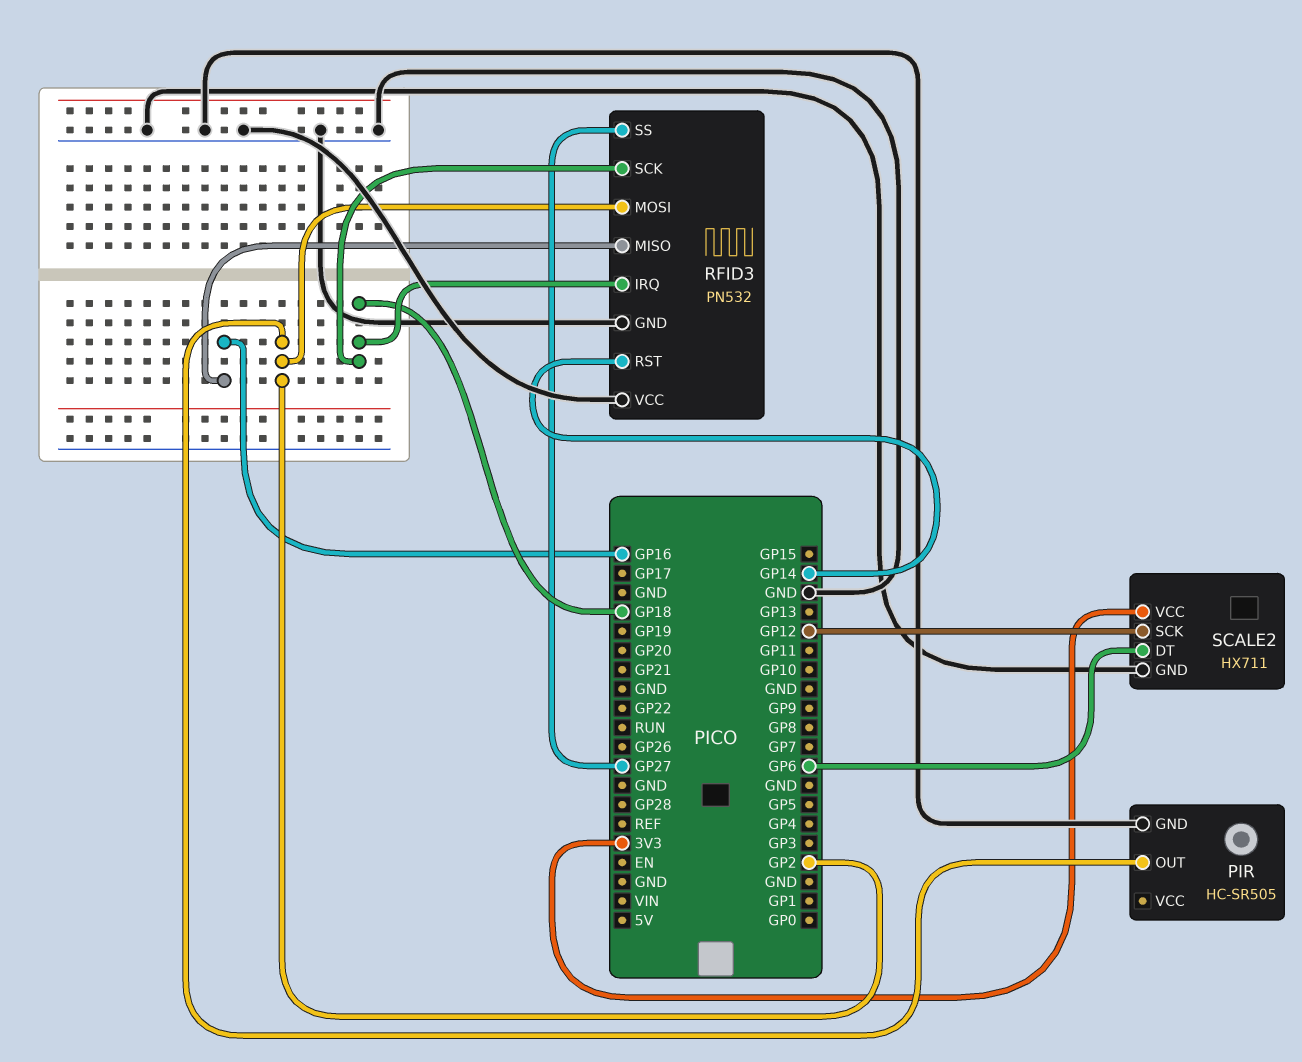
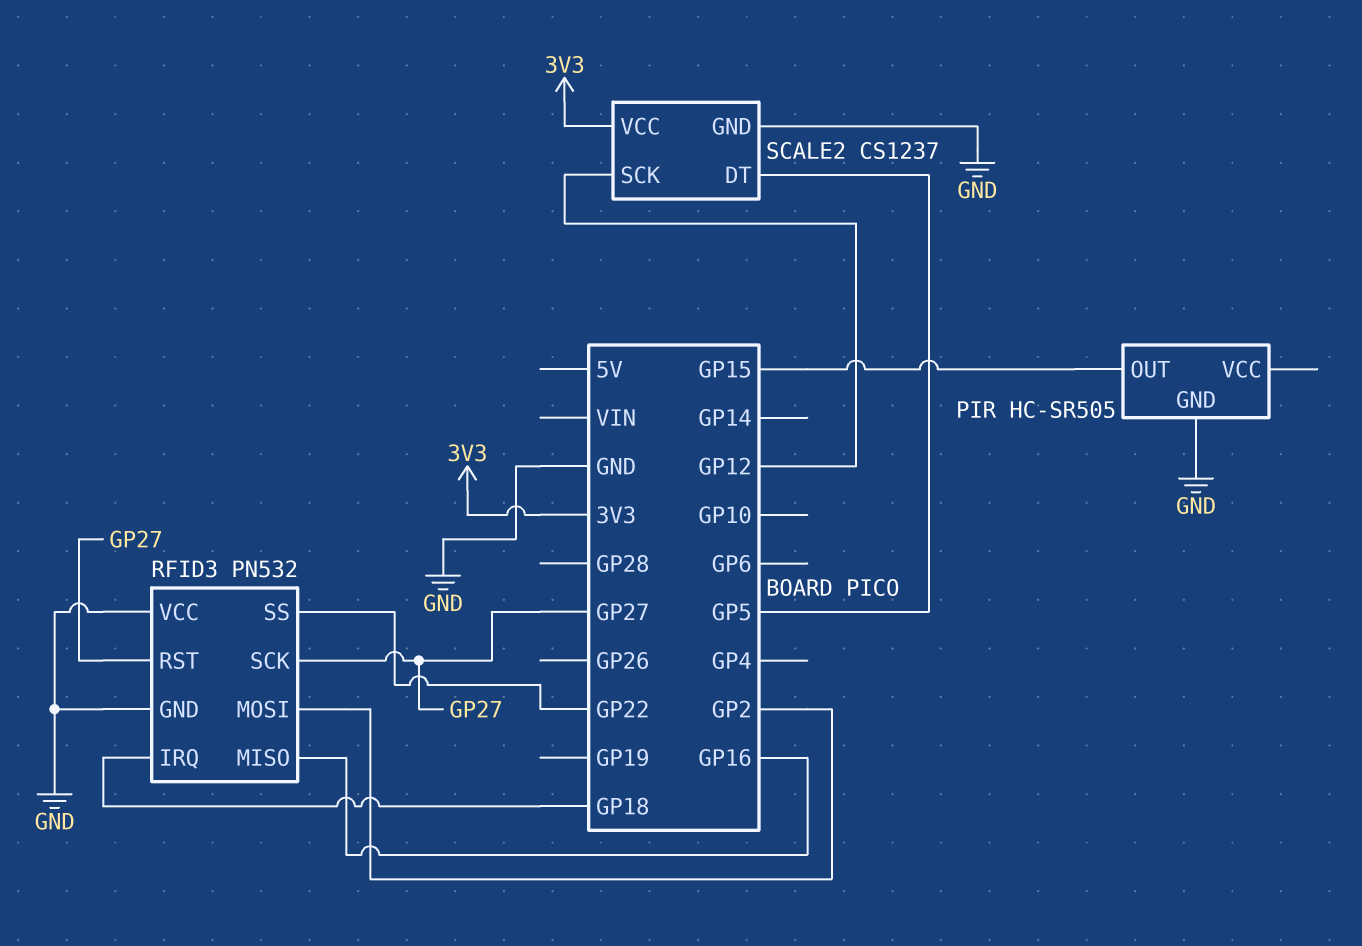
PIR pin OUT: GP2 -> GP15
RFID3 pin RST: GP14 -> GP27
RFID3 pin SCK: GP18 -> GP27
RFID3 pin SS: GP27 -> GP22
SCALE2: HX711 -> CS1237
SCALE2 pin DT: GP6 -> GP5

